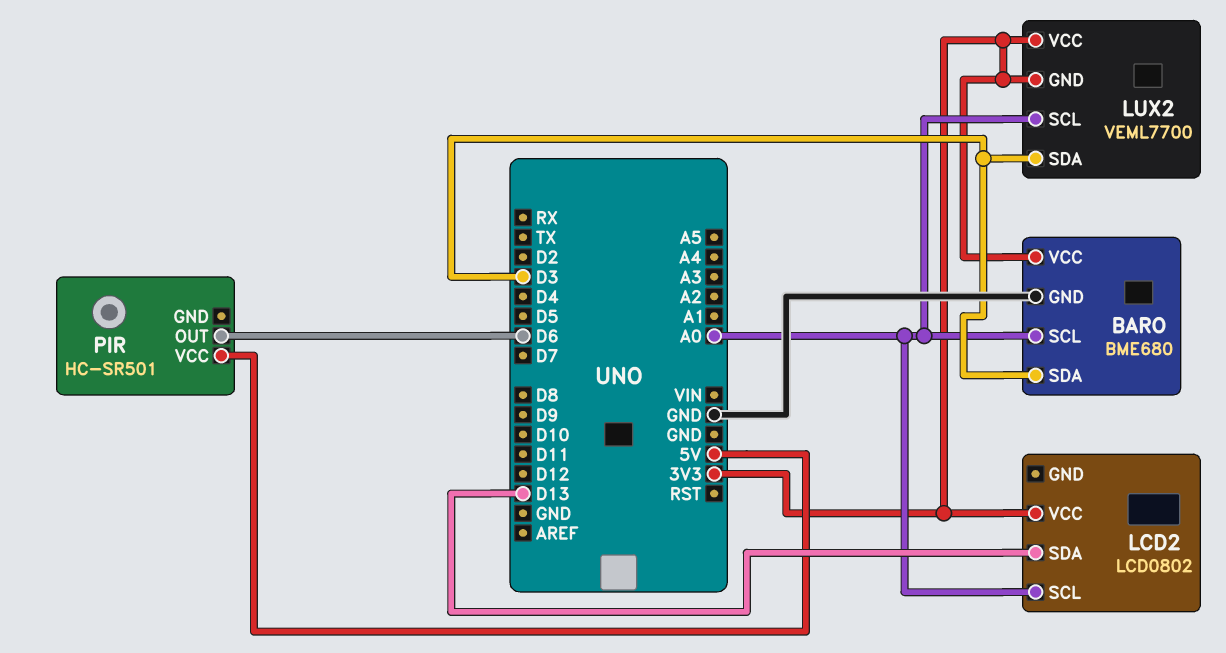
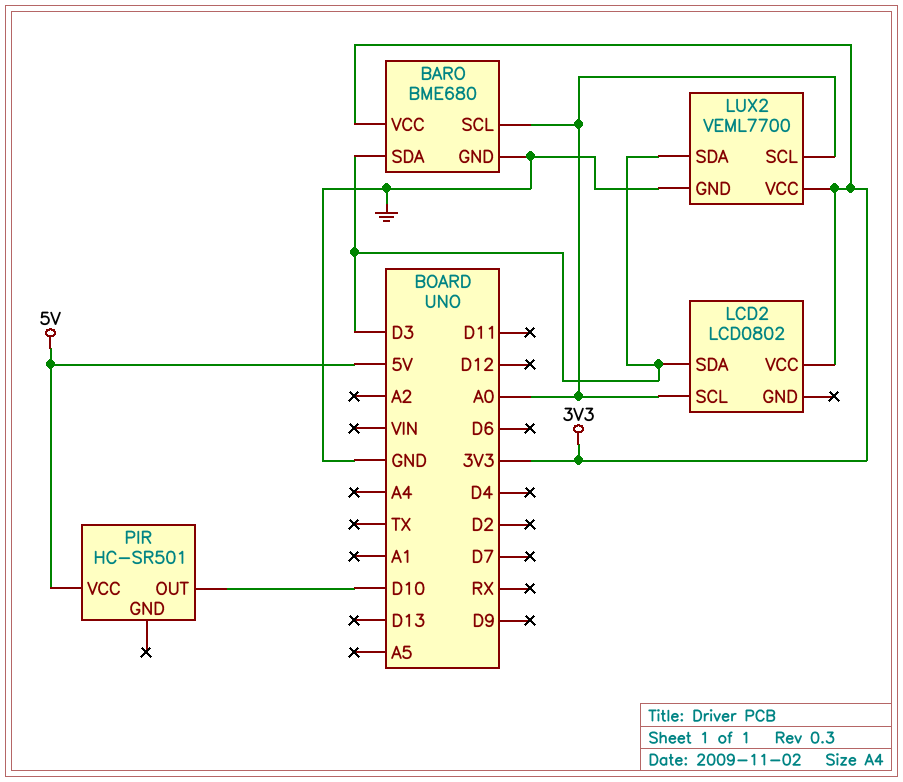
LCD2 pin SDA: D13 -> D3
LUX2 pin GND: 3V3 -> GND
PIR pin OUT: D6 -> D10

